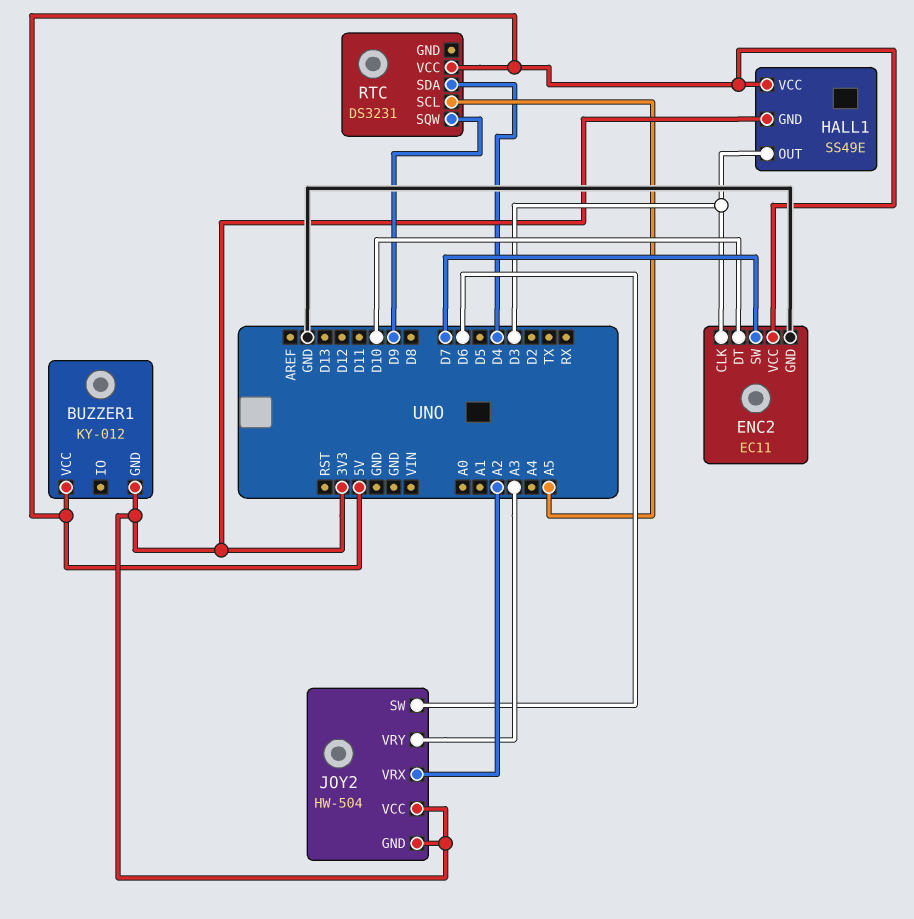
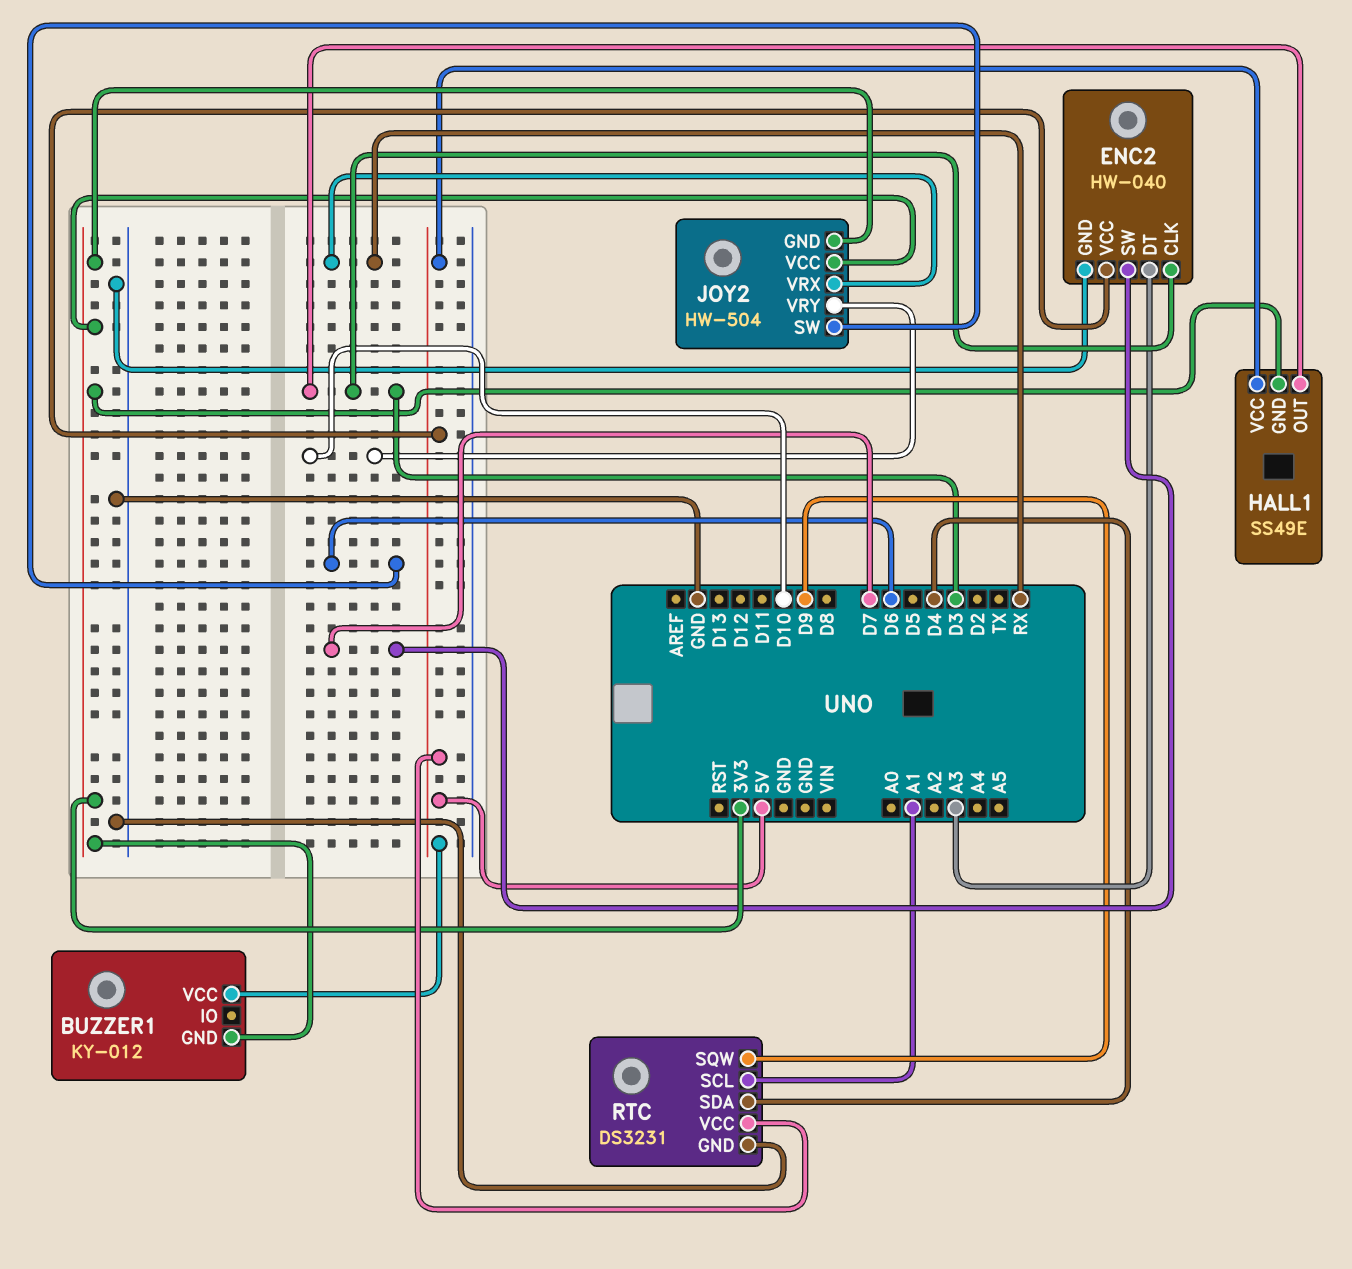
ENC2: EC11 -> HW-040
ENC2 pin DT: D10 -> A3
JOY2 pin VRX: A2 -> RX
JOY2 pin VRY: A3 -> D10
RTC pin GND: none -> GND
RTC pin SCL: A5 -> A1

